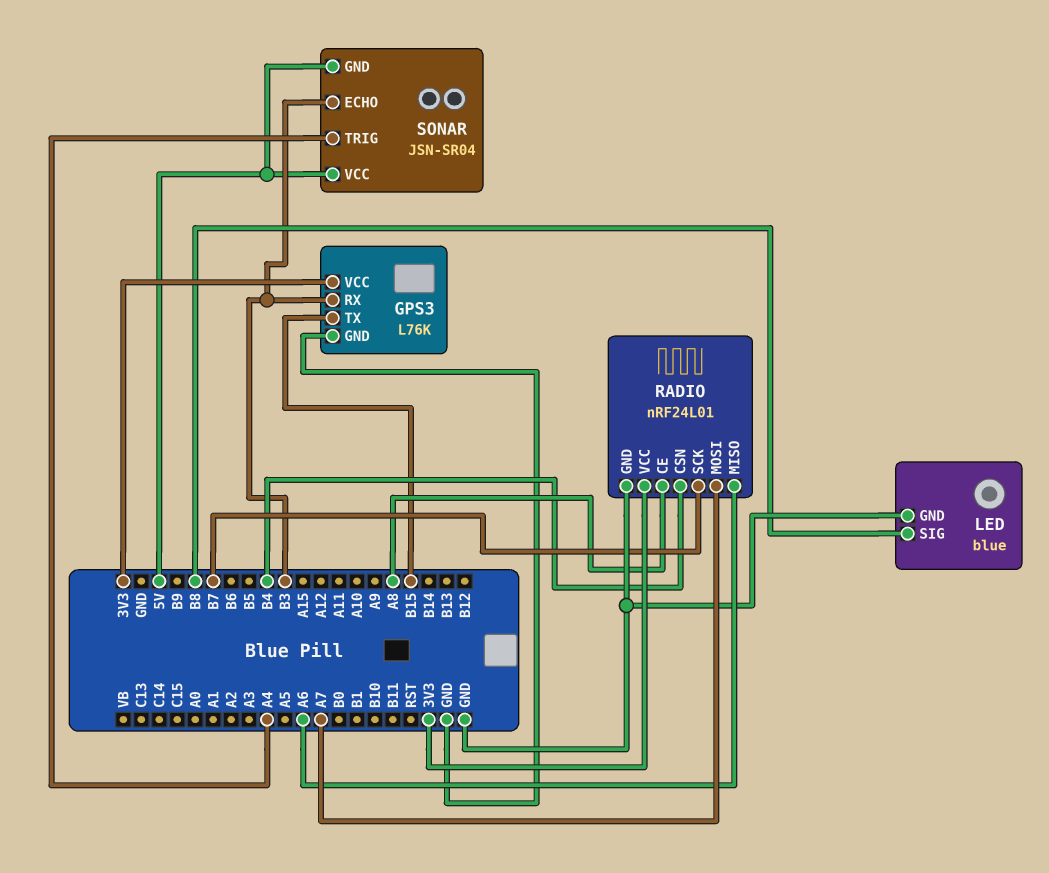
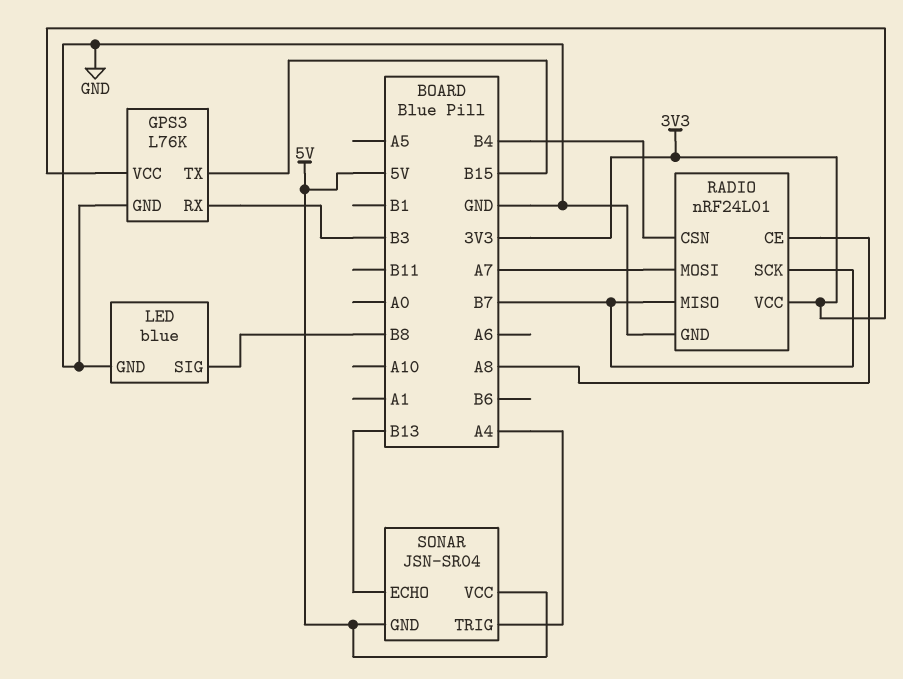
RADIO pin MISO: A6 -> B7
SONAR pin ECHO: B3 -> B13

